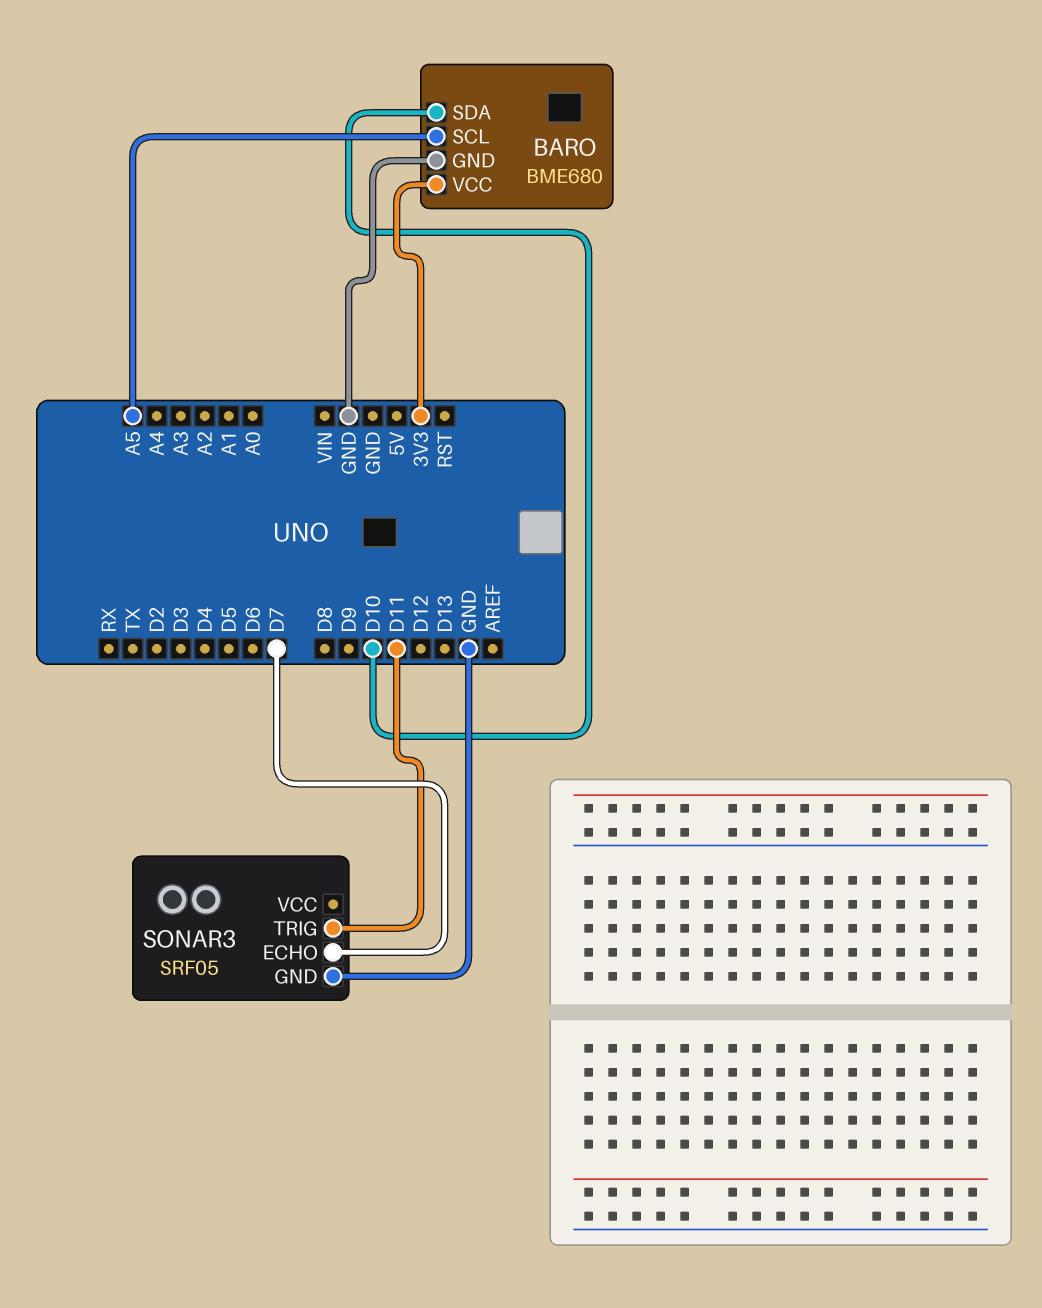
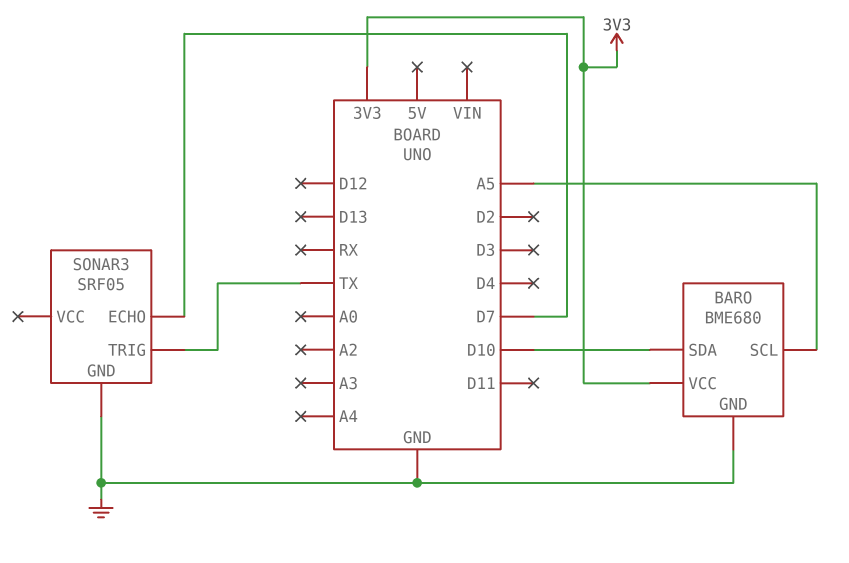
SONAR3 pin TRIG: D11 -> TX

